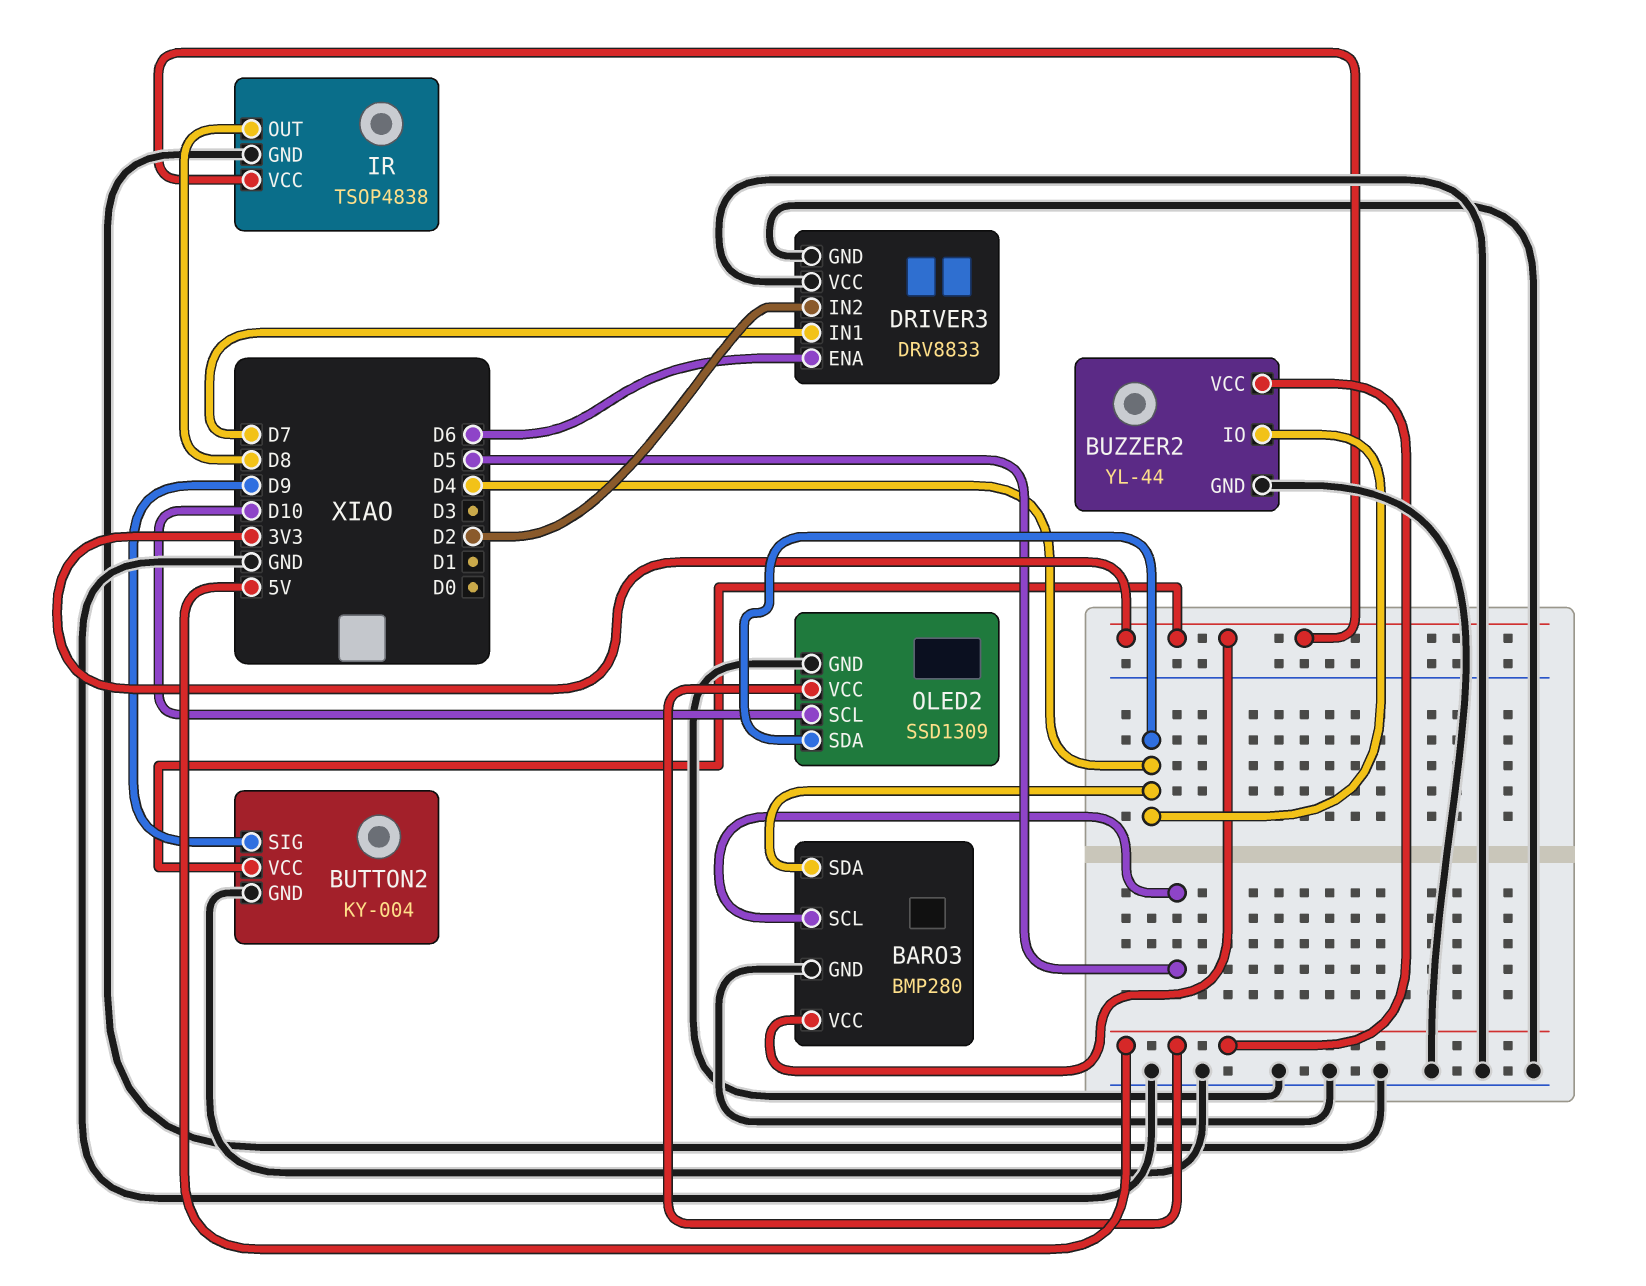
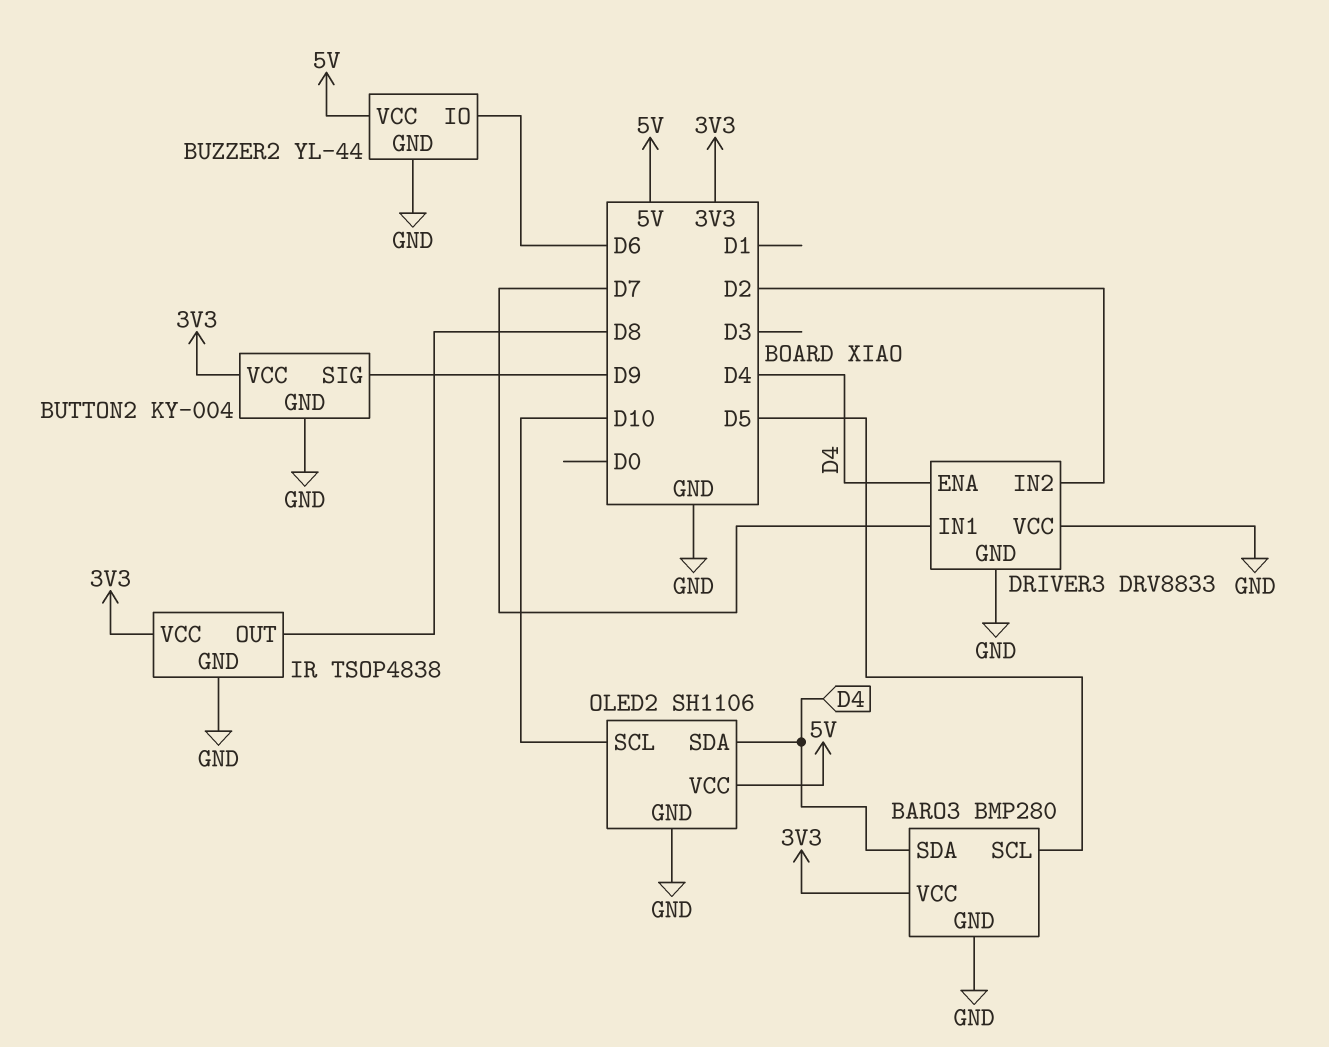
BUZZER2 pin IO: D4 -> D6
DRIVER3 pin ENA: D6 -> D4
OLED2: SSD1309 -> SH1106

